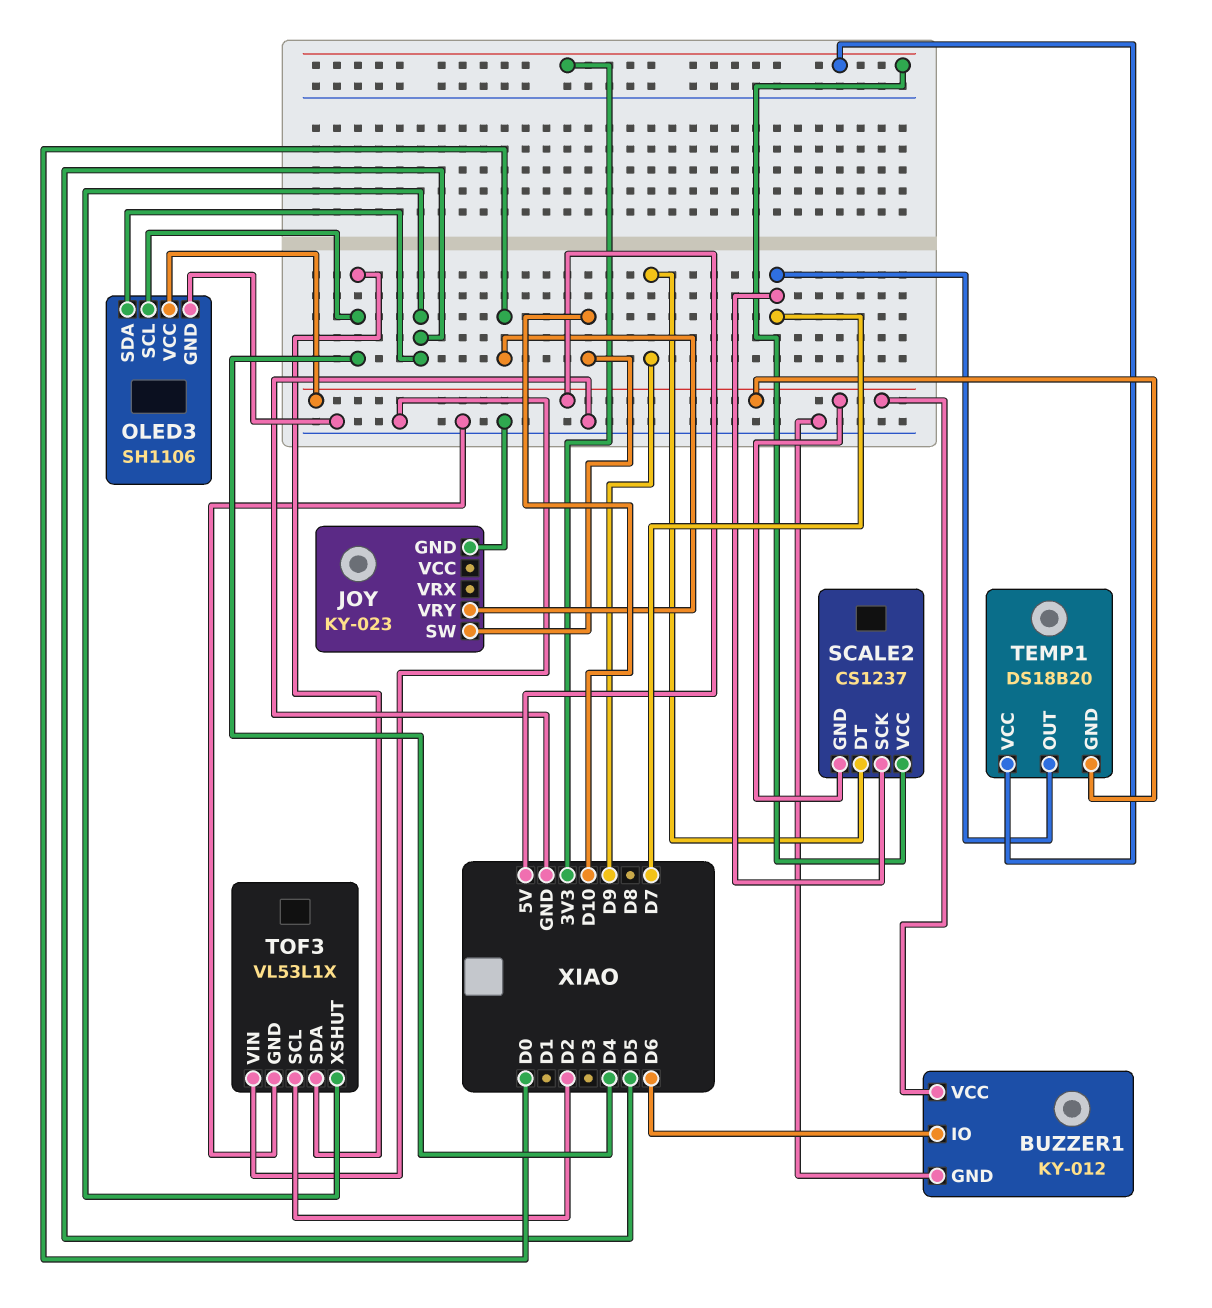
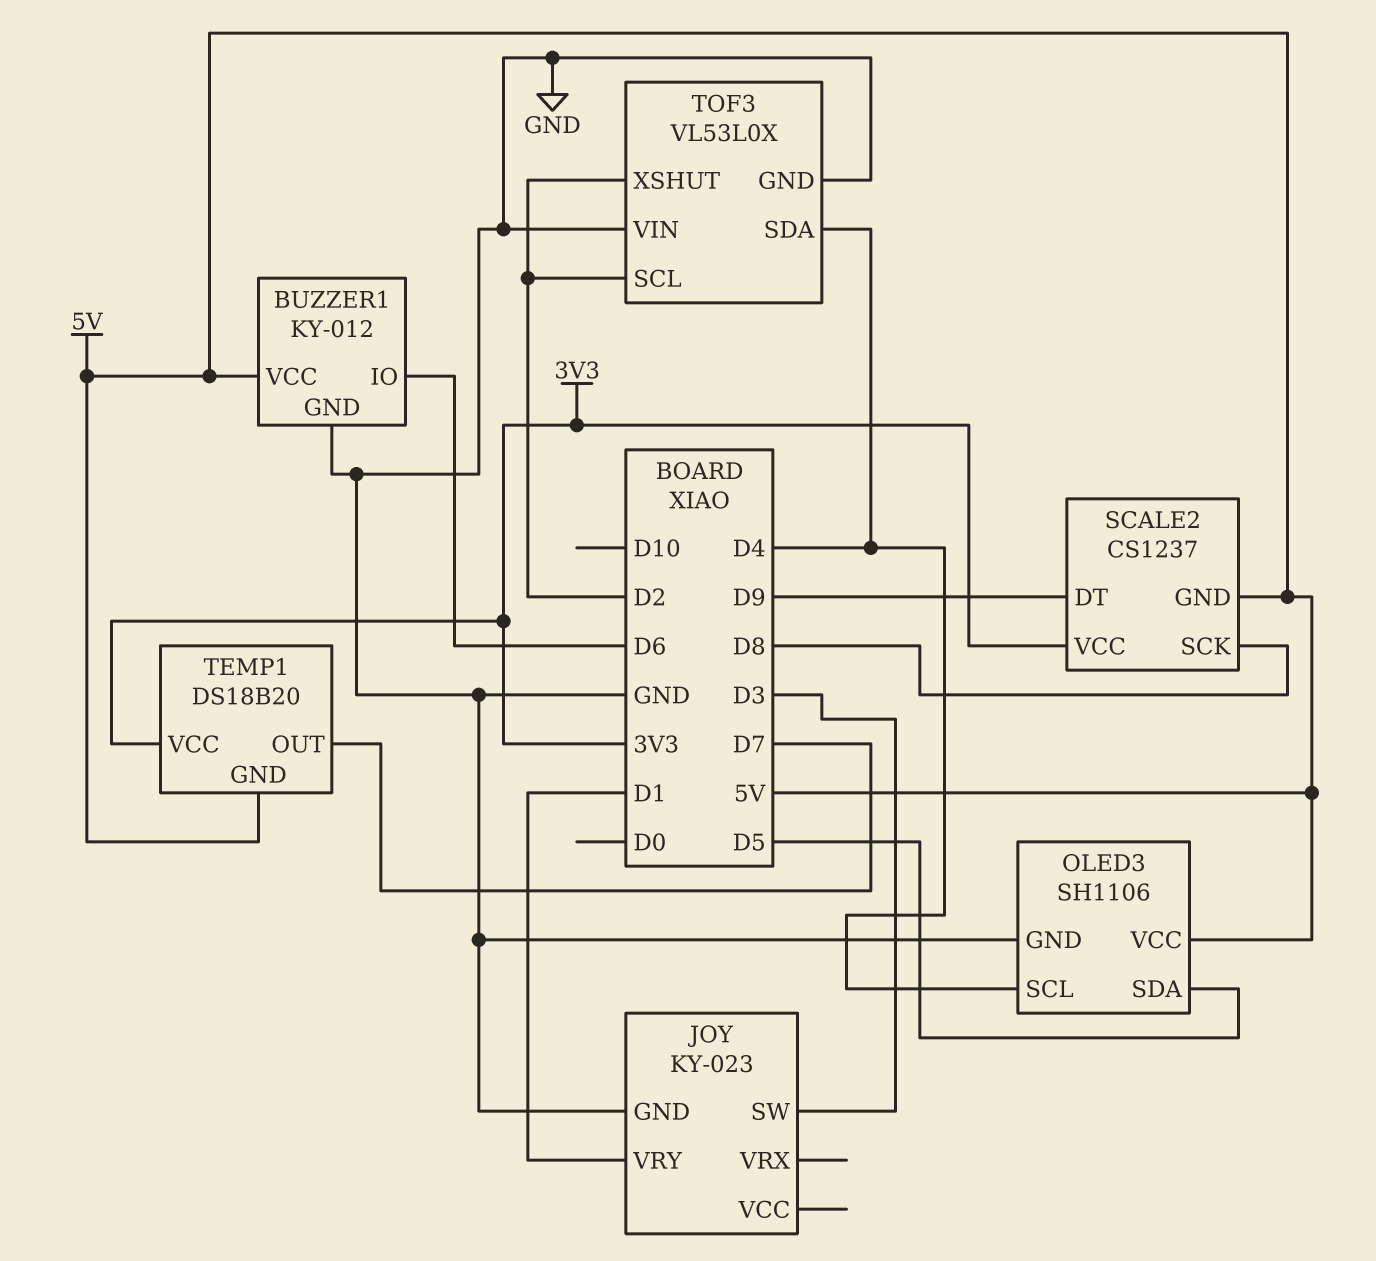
JOY pin SW: D10 -> D3
JOY pin VRY: D0 -> D1
SCALE2 pin SCK: D7 -> D8
TOF3: VL53L1X -> VL53L0X
TOF3 pin XSHUT: D5 -> D2

